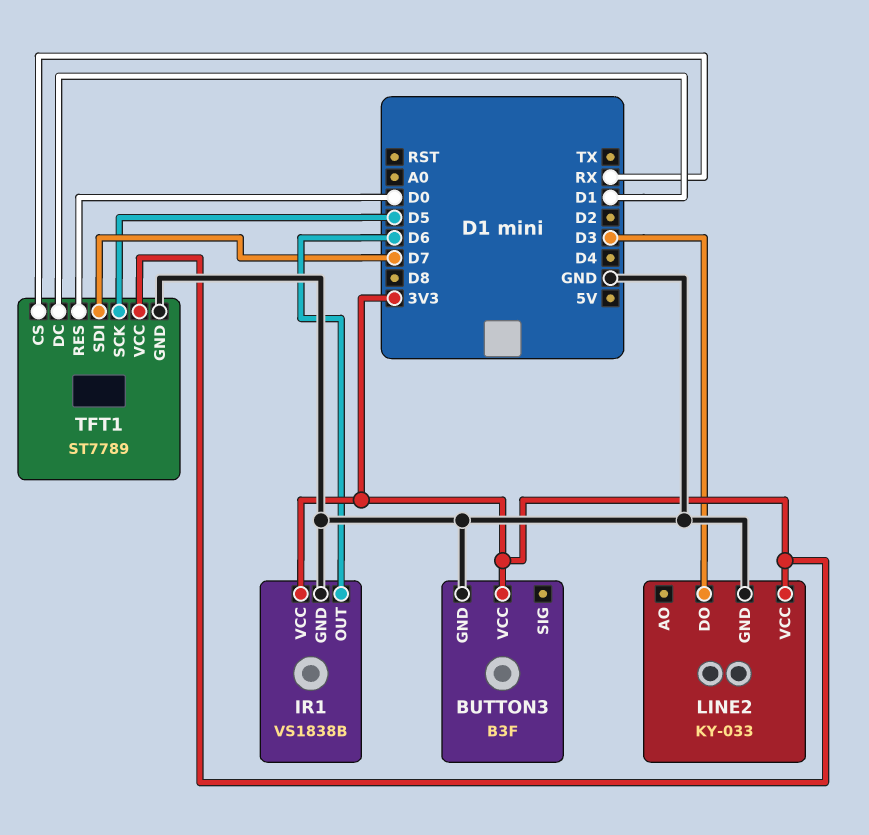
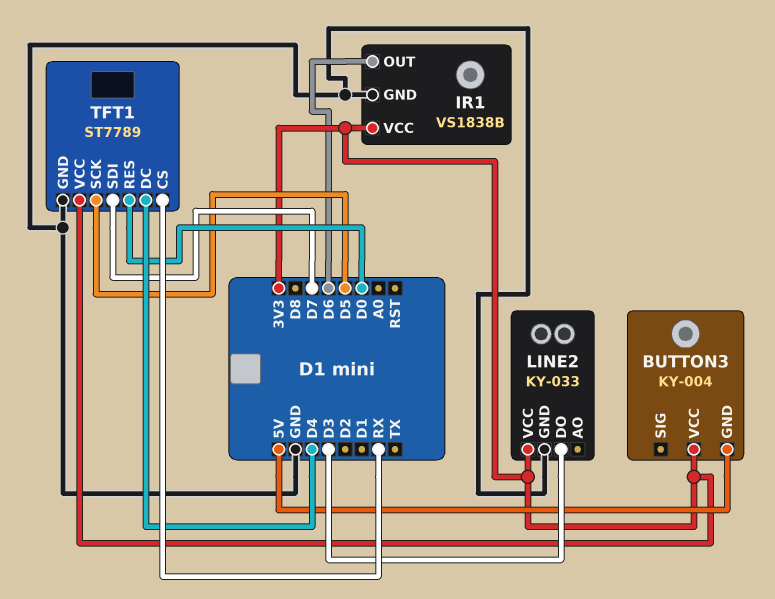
BUTTON3: B3F -> KY-004
BUTTON3 pin GND: GND -> 5V
TFT1 pin DC: D1 -> D4

